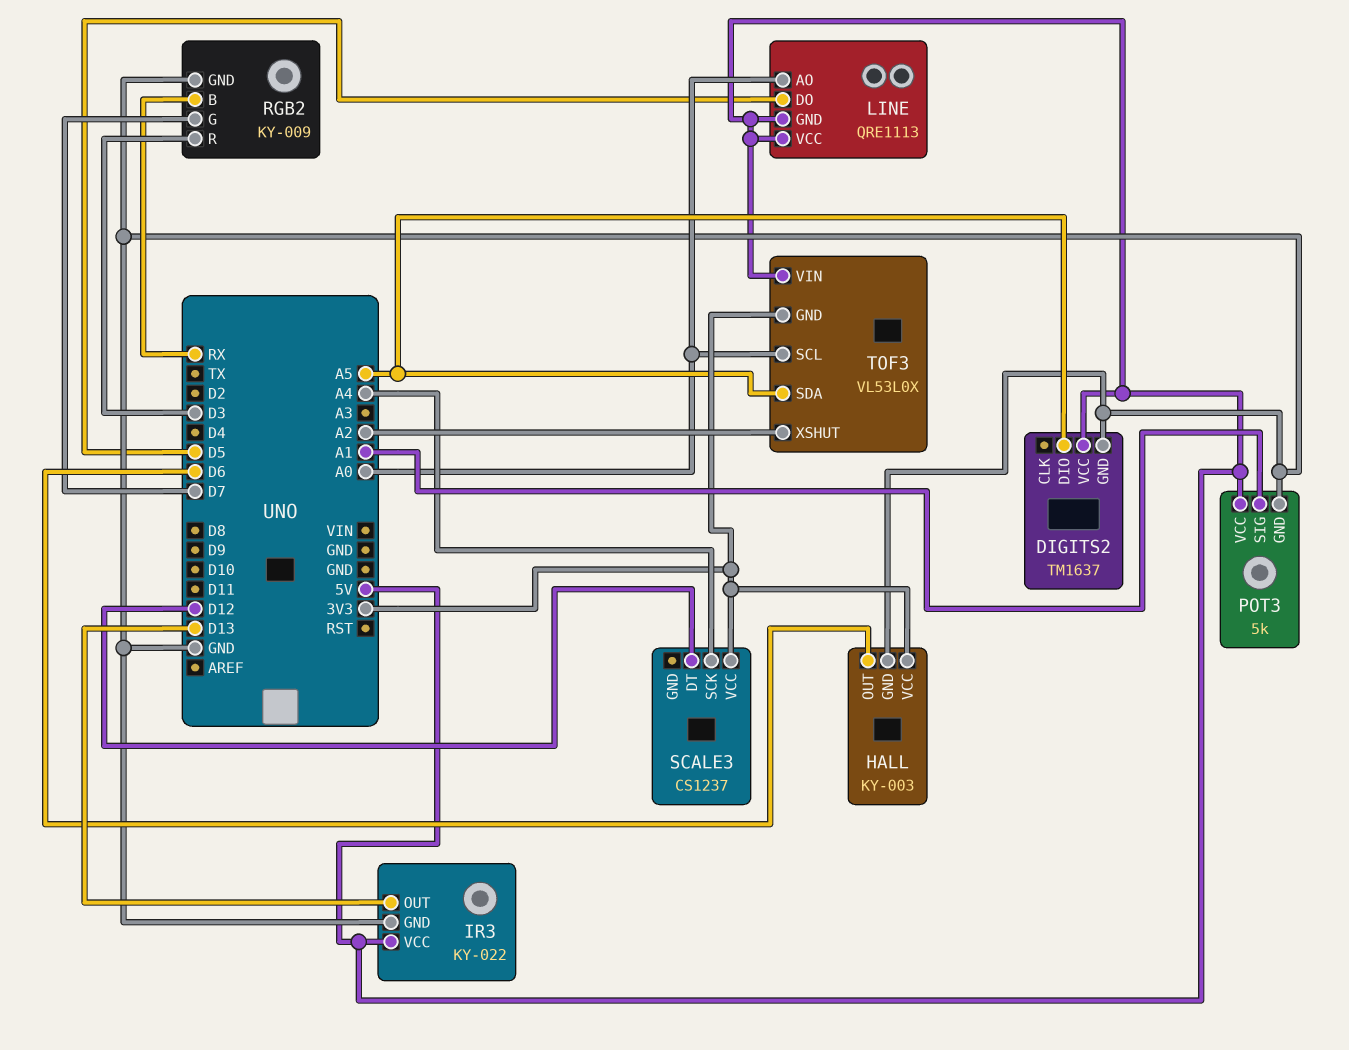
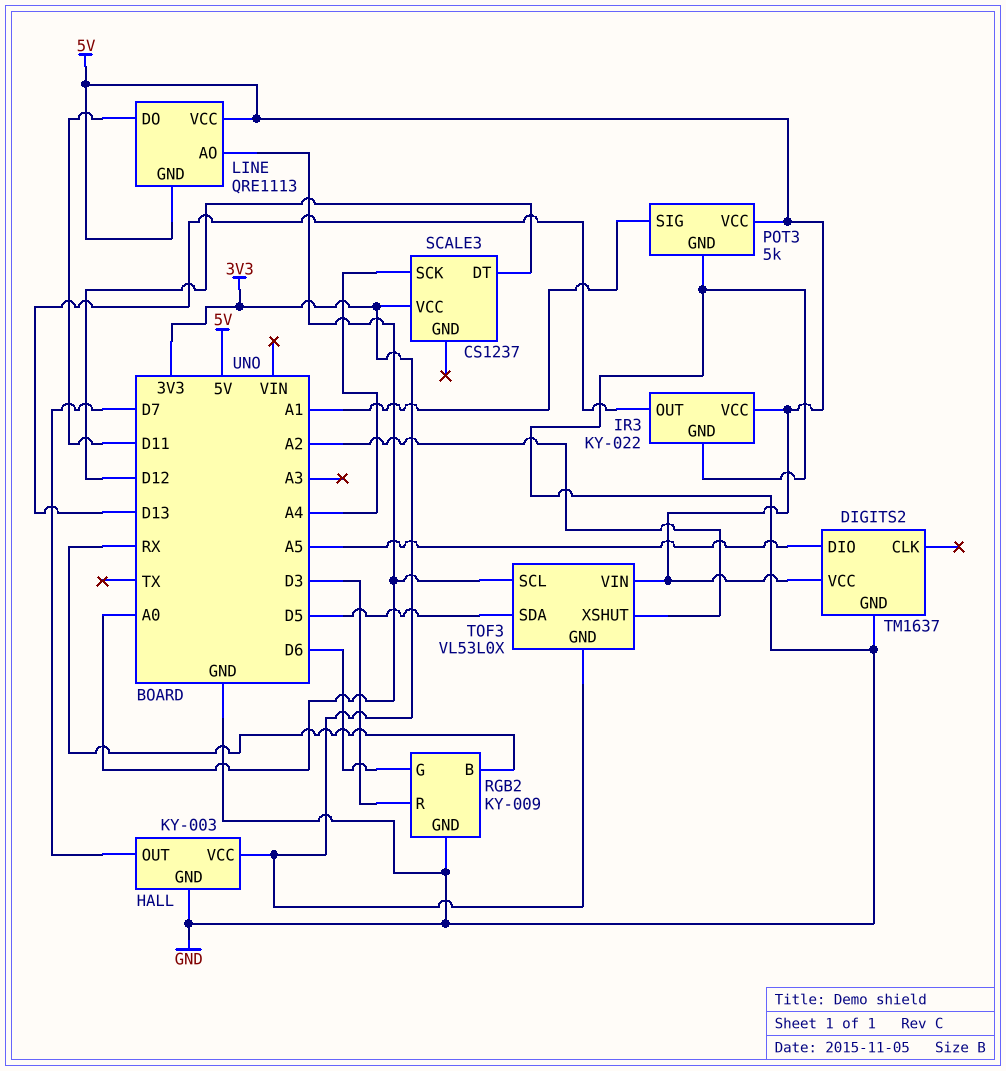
HALL pin OUT: D6 -> D7
LINE pin DO: D5 -> D11
RGB2 pin G: D7 -> D6
TOF3 pin SDA: A5 -> D5

